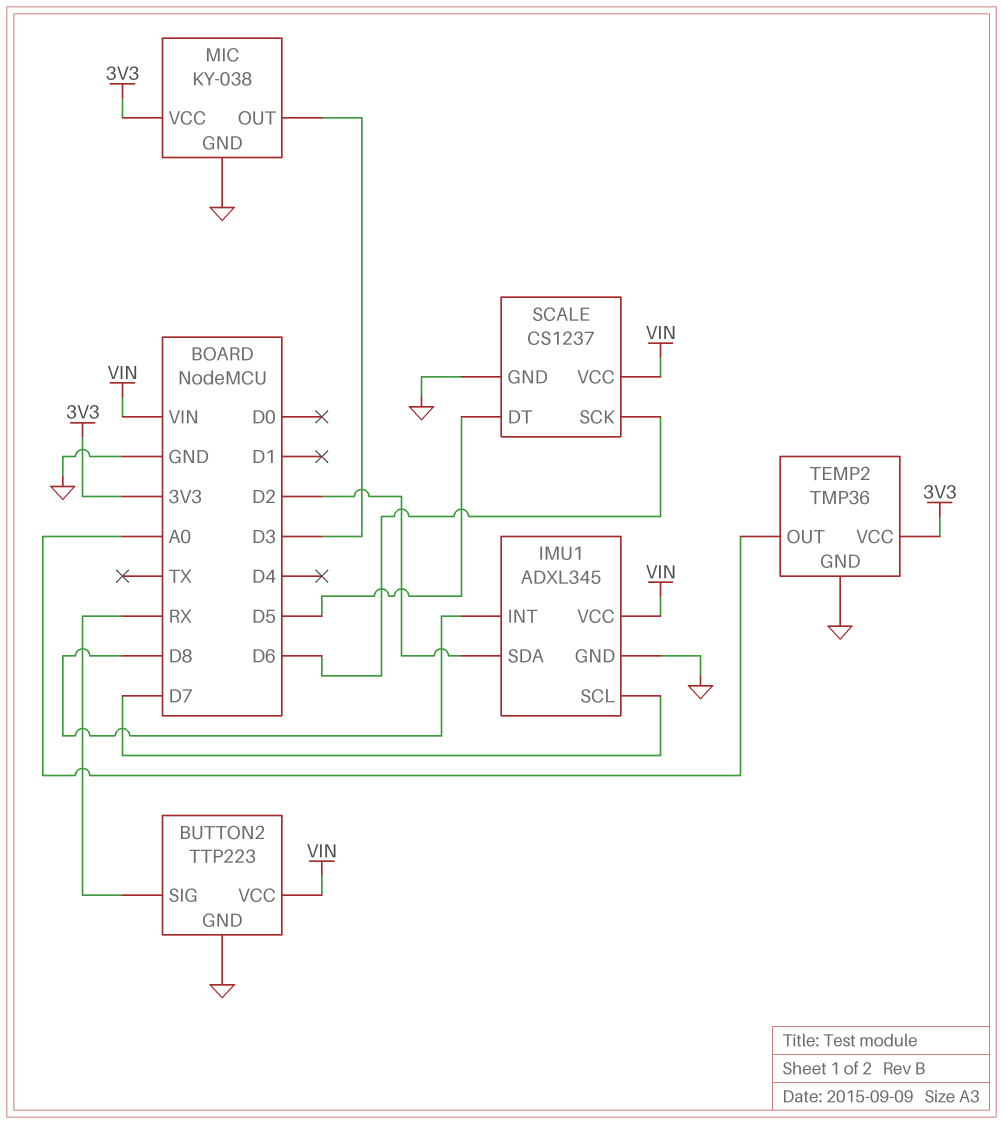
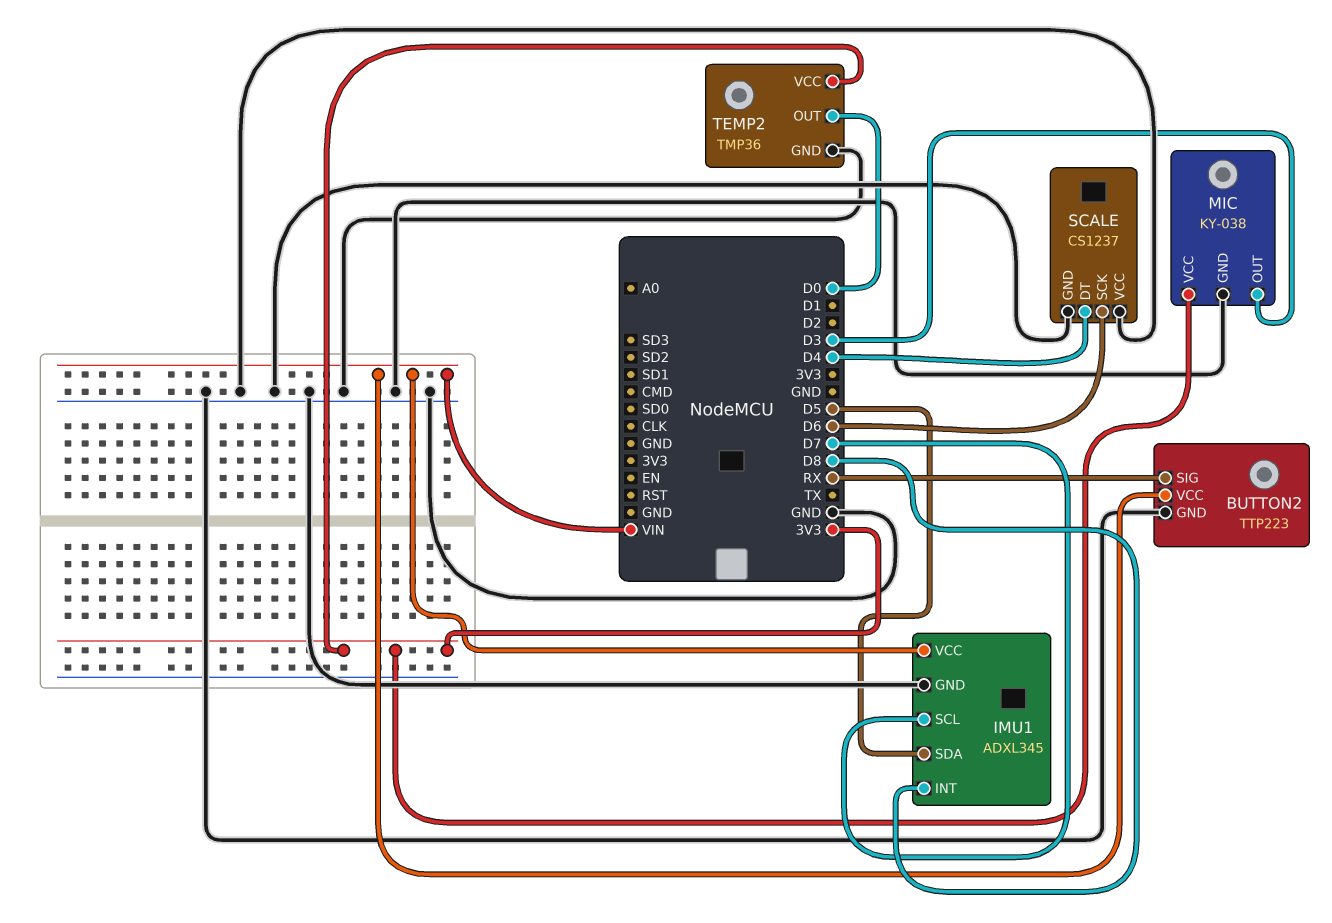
IMU1 pin SDA: D2 -> D5
SCALE pin DT: D5 -> D4
SCALE pin VCC: VIN -> GND
TEMP2 pin OUT: A0 -> D0

